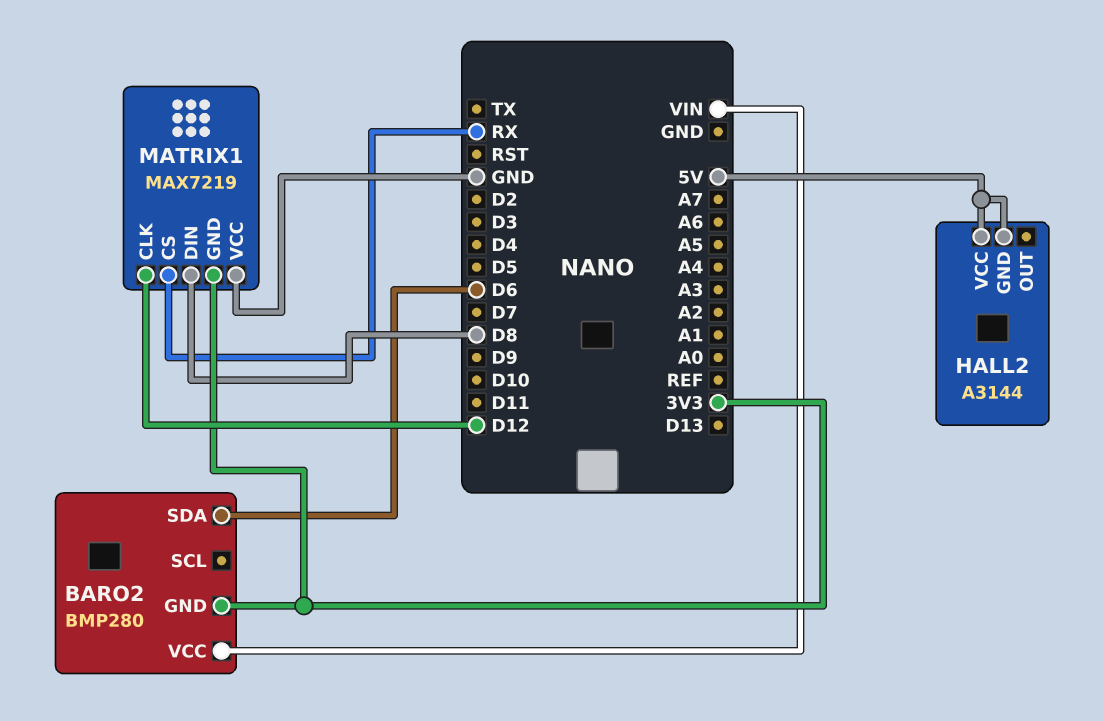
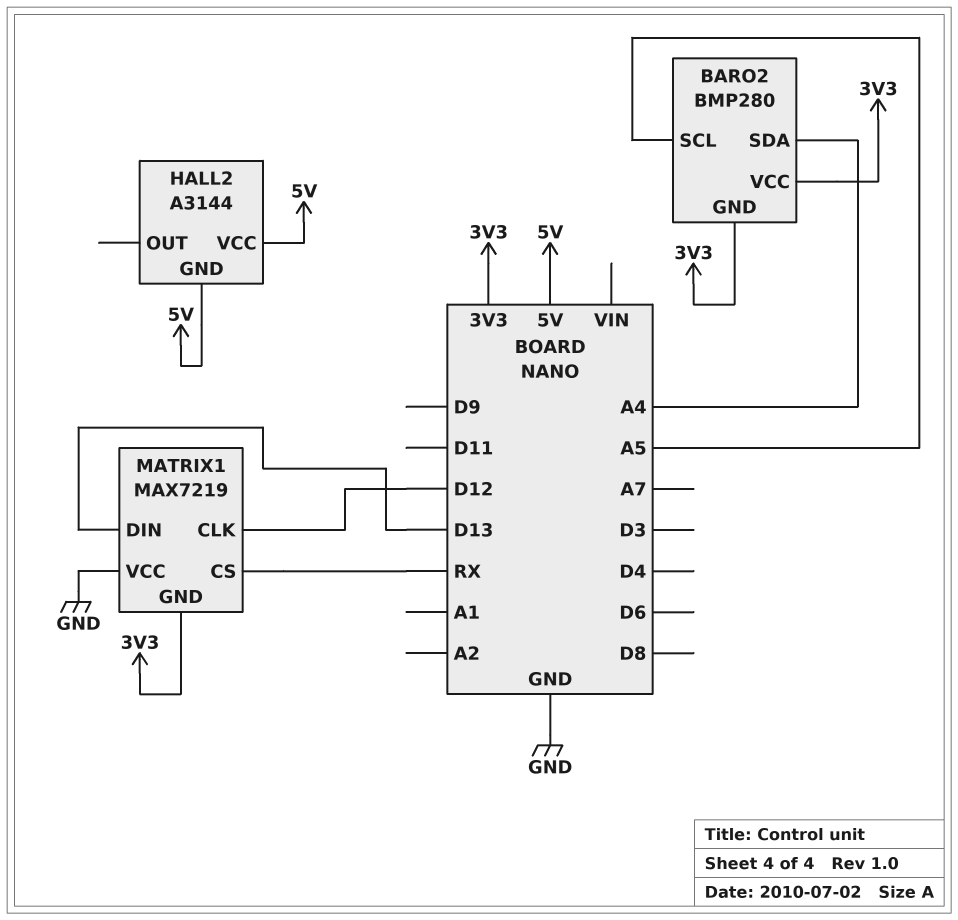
BARO2 pin SCL: none -> A5
BARO2 pin SDA: D6 -> A4
BARO2 pin VCC: VIN -> 3V3
MATRIX1 pin DIN: D8 -> D13

